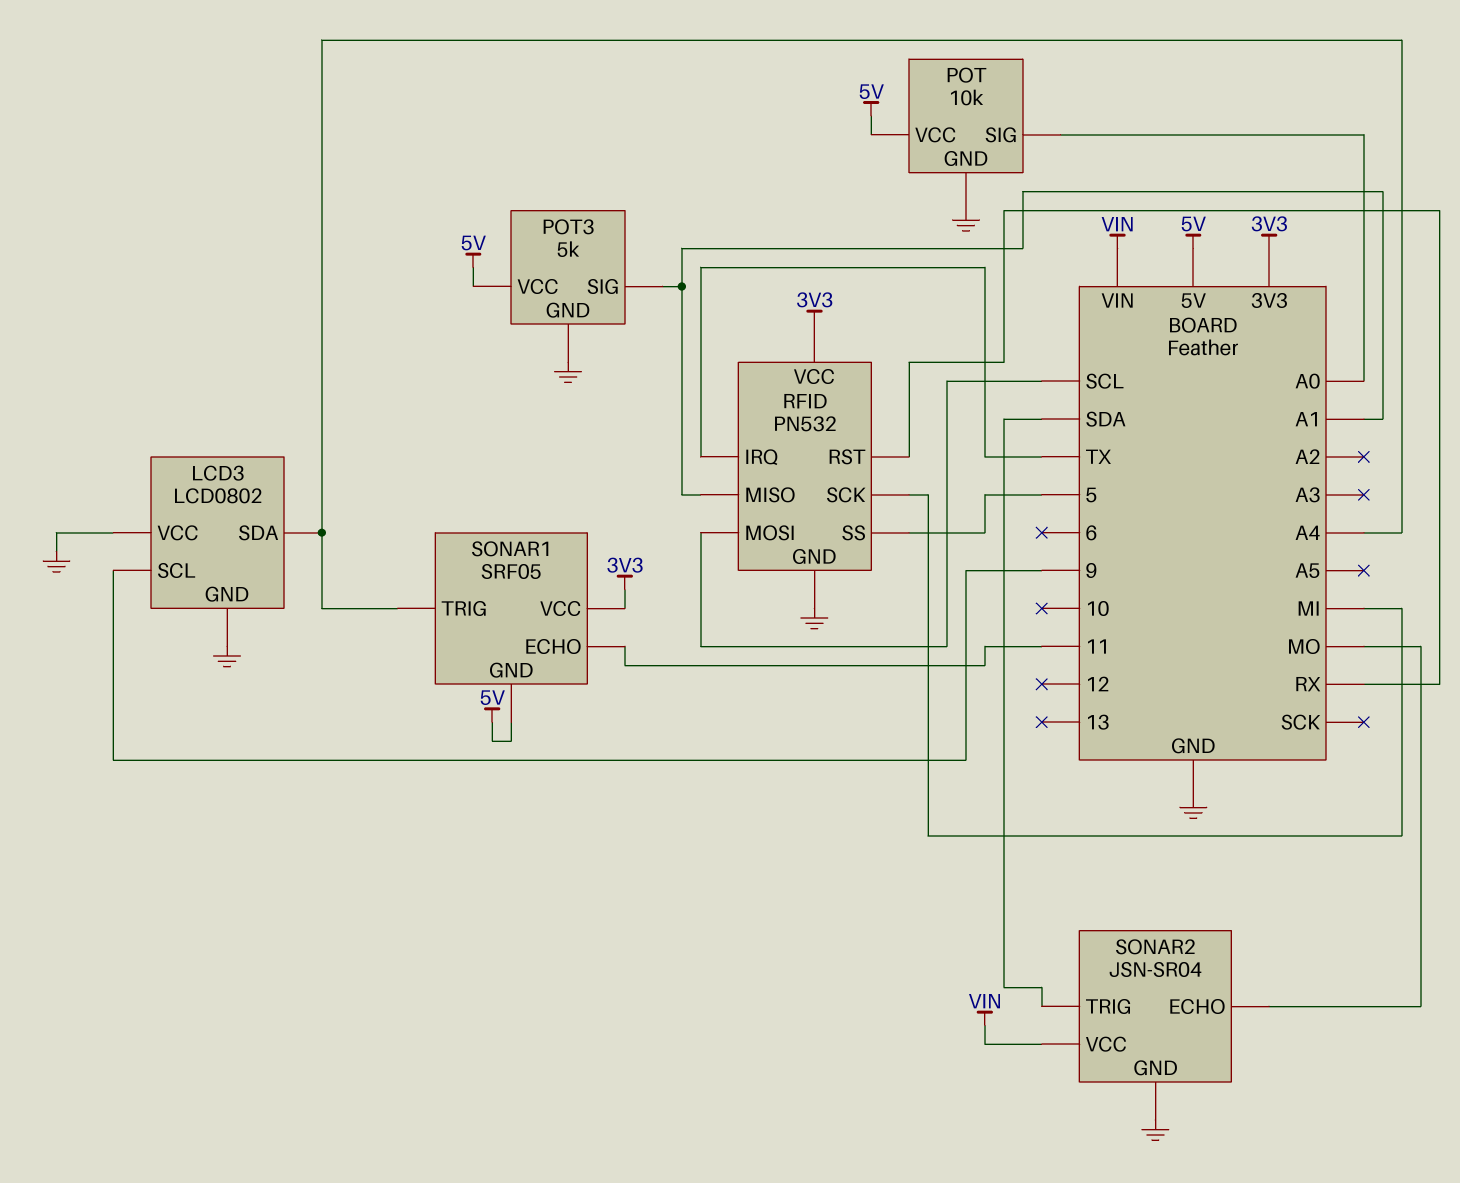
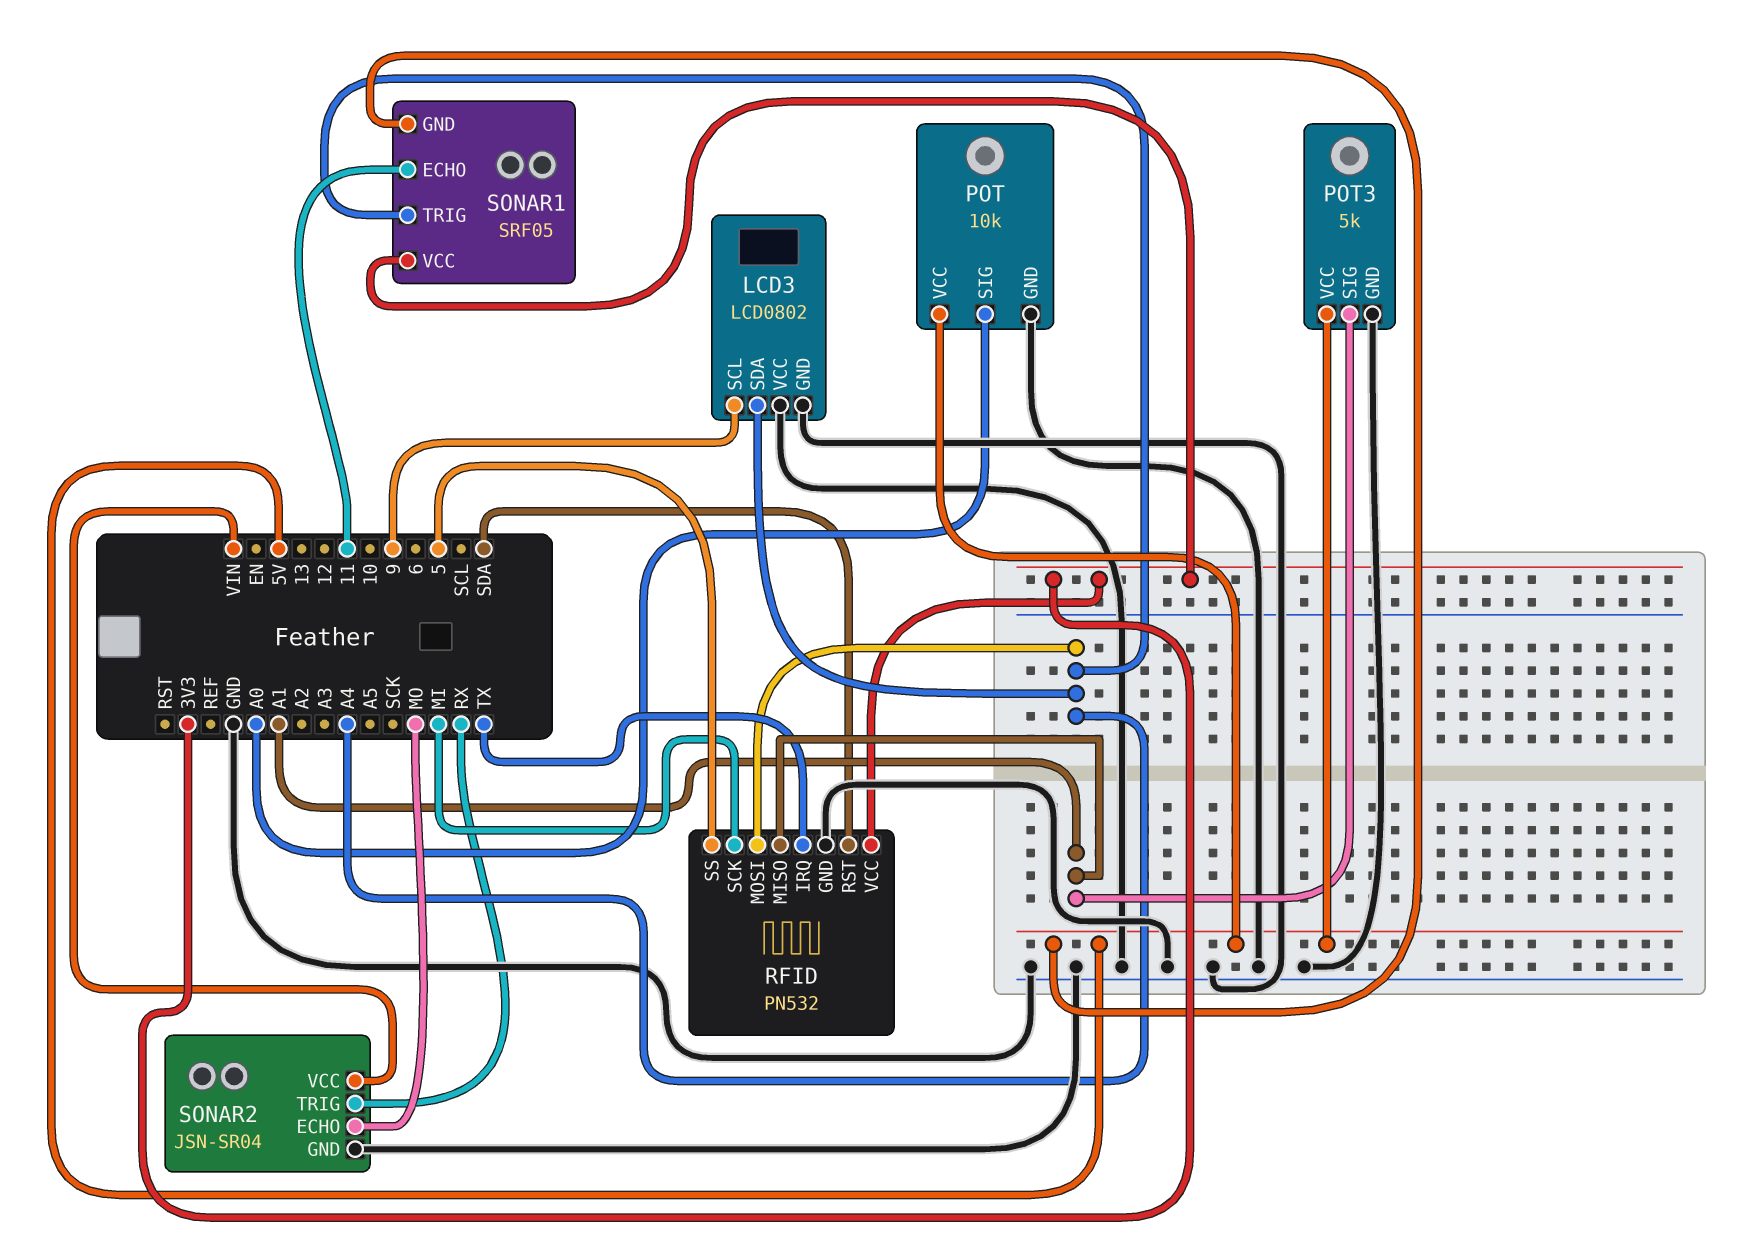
RFID pin MOSI: SCL -> A4
RFID pin RST: RX -> SDA
SONAR2 pin TRIG: SDA -> RX

